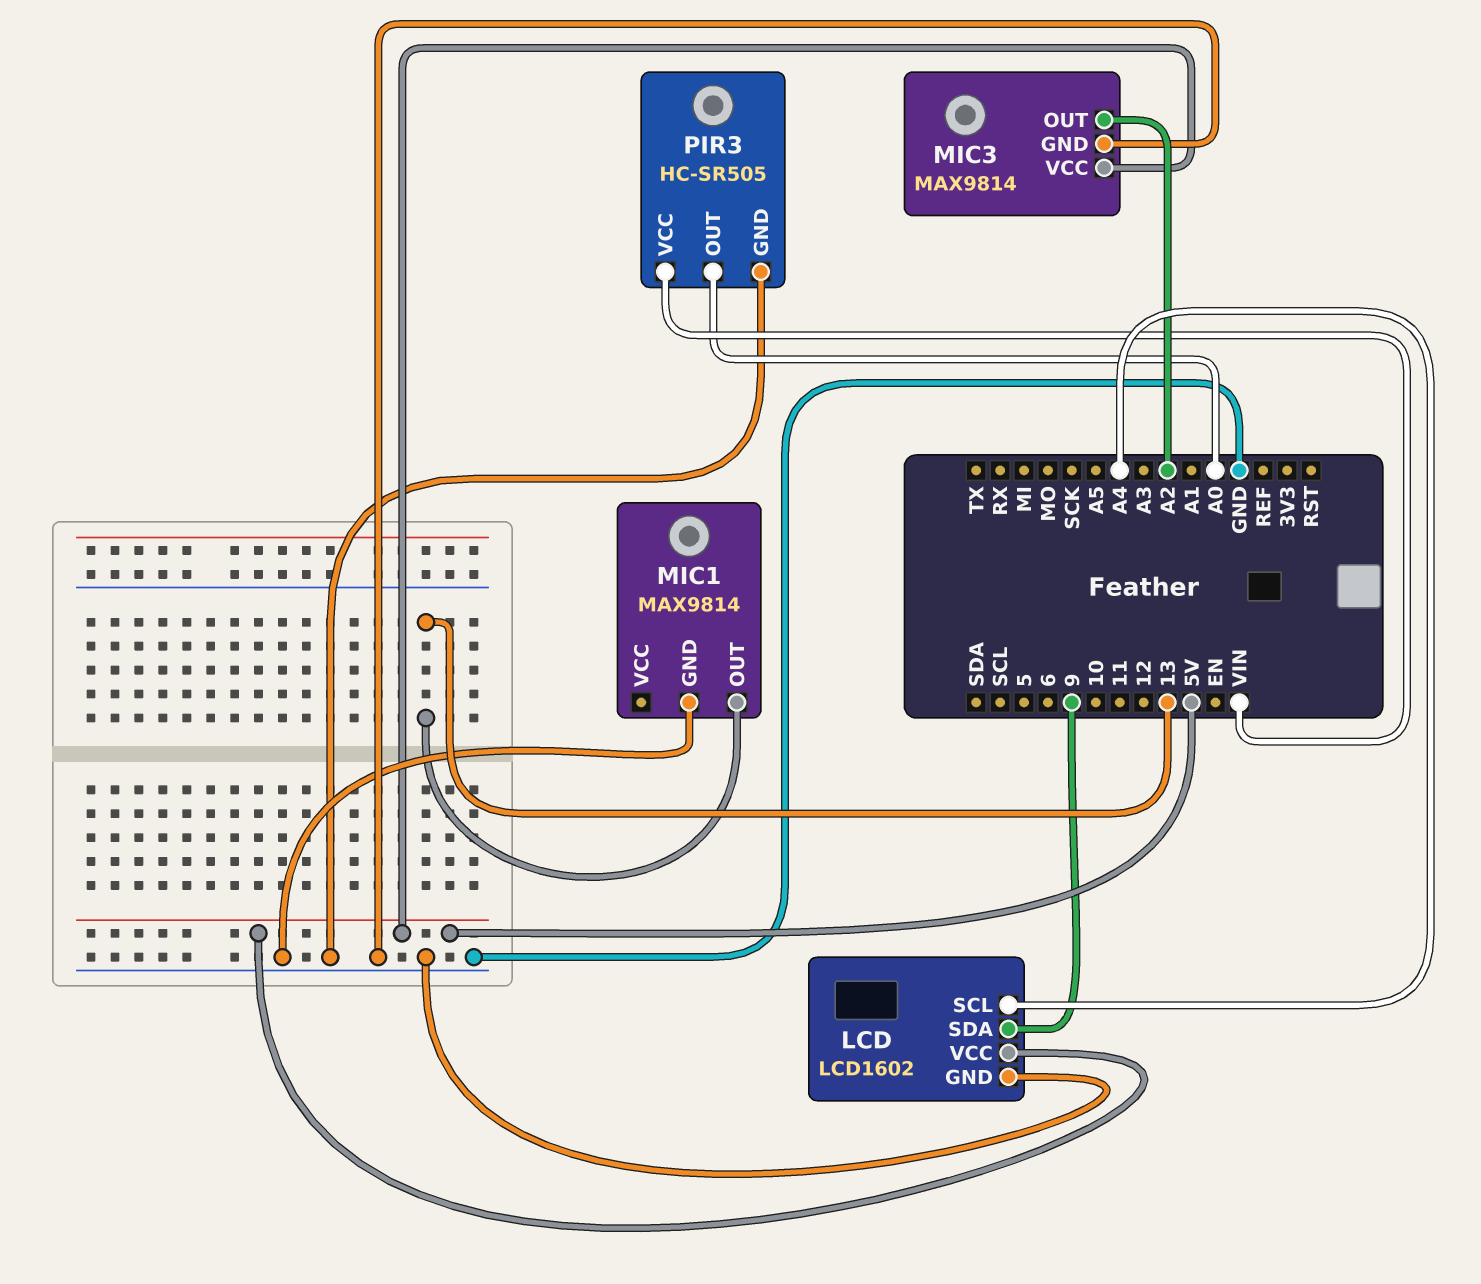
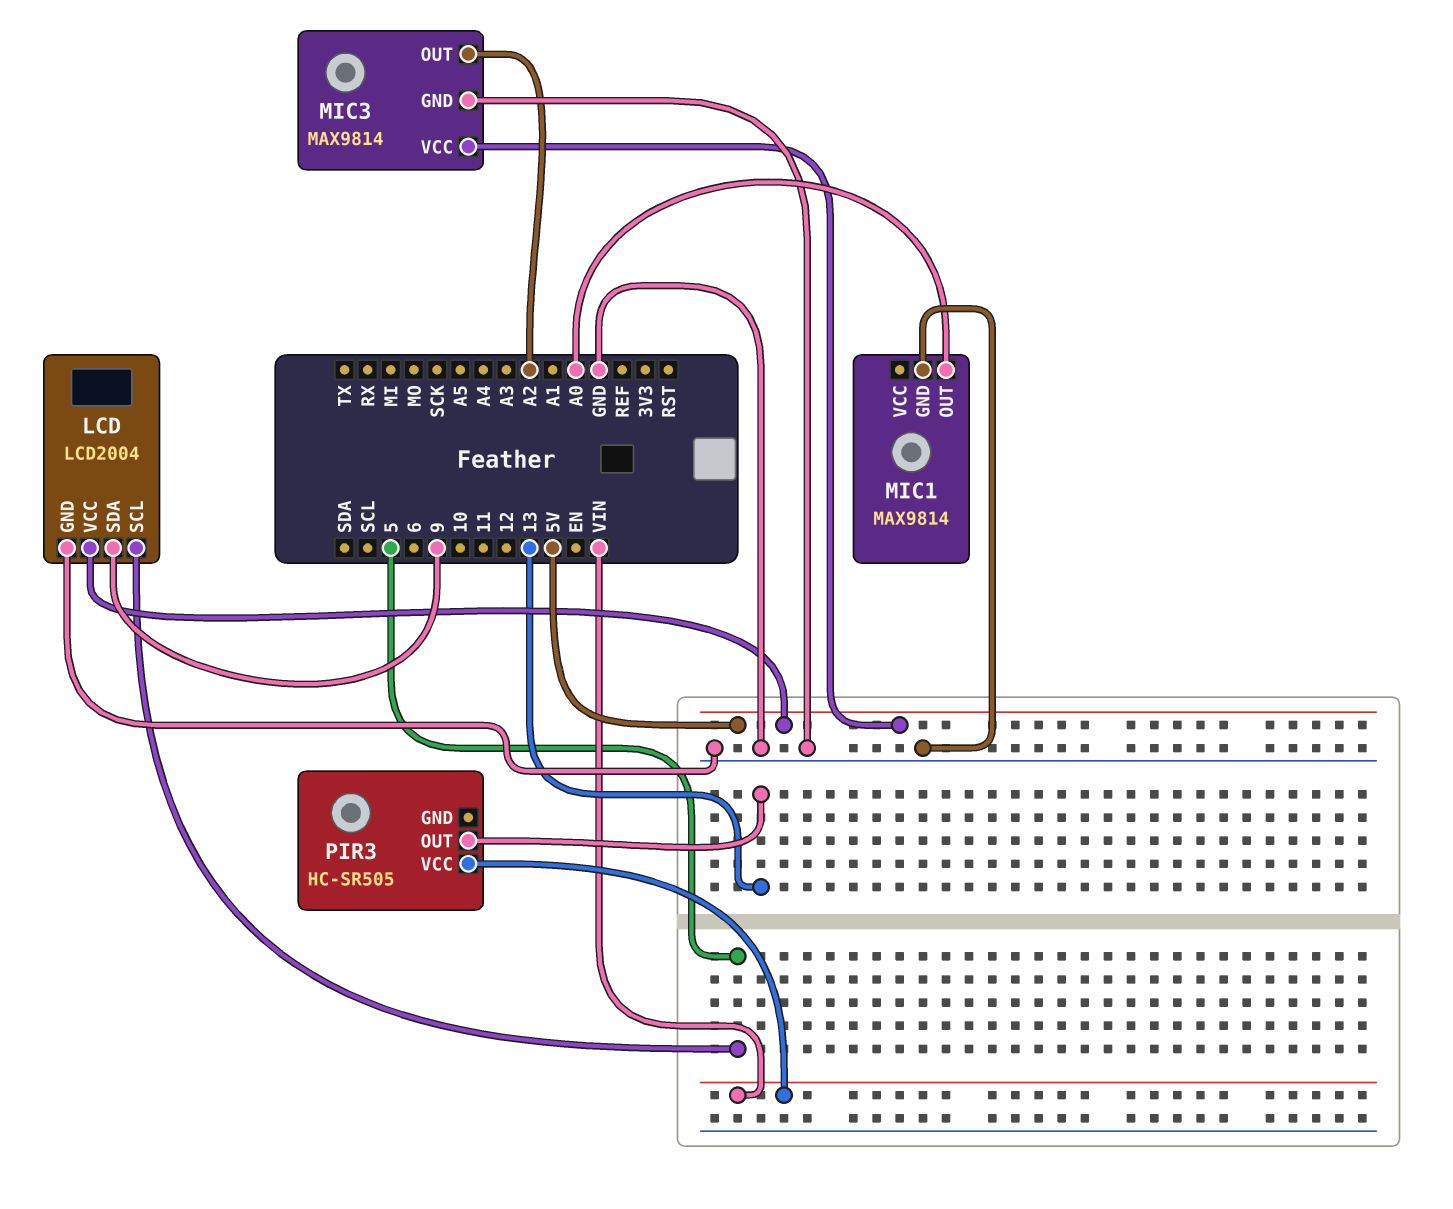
LCD: LCD1602 -> LCD2004
LCD pin SCL: A4 -> 5
MIC1 pin OUT: 13 -> A0
PIR3 pin GND: GND -> none
PIR3 pin OUT: A0 -> 13

